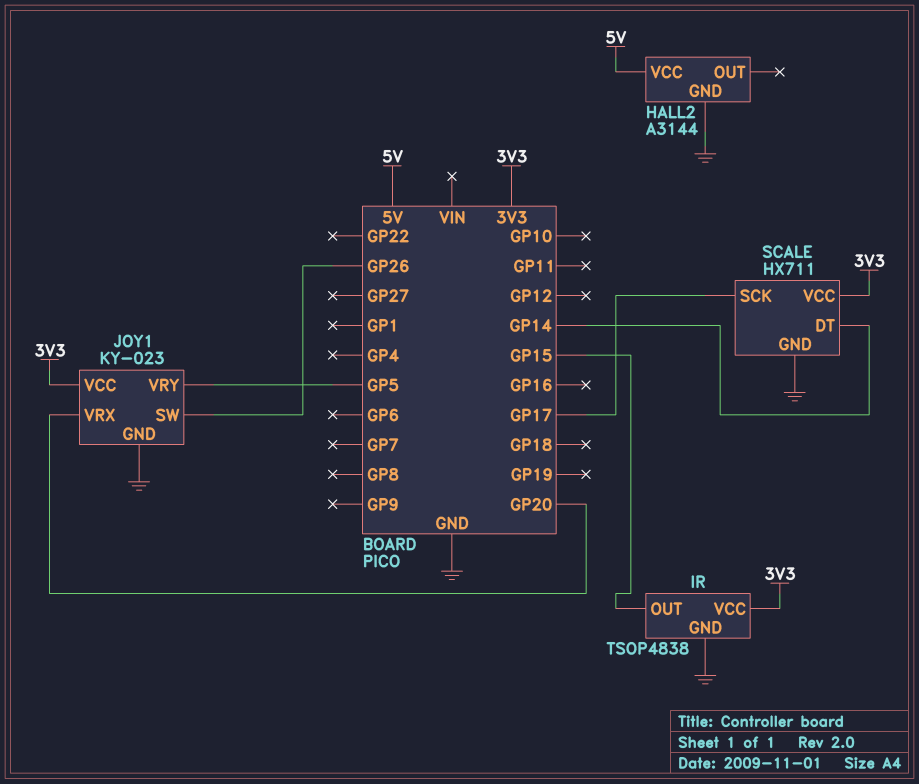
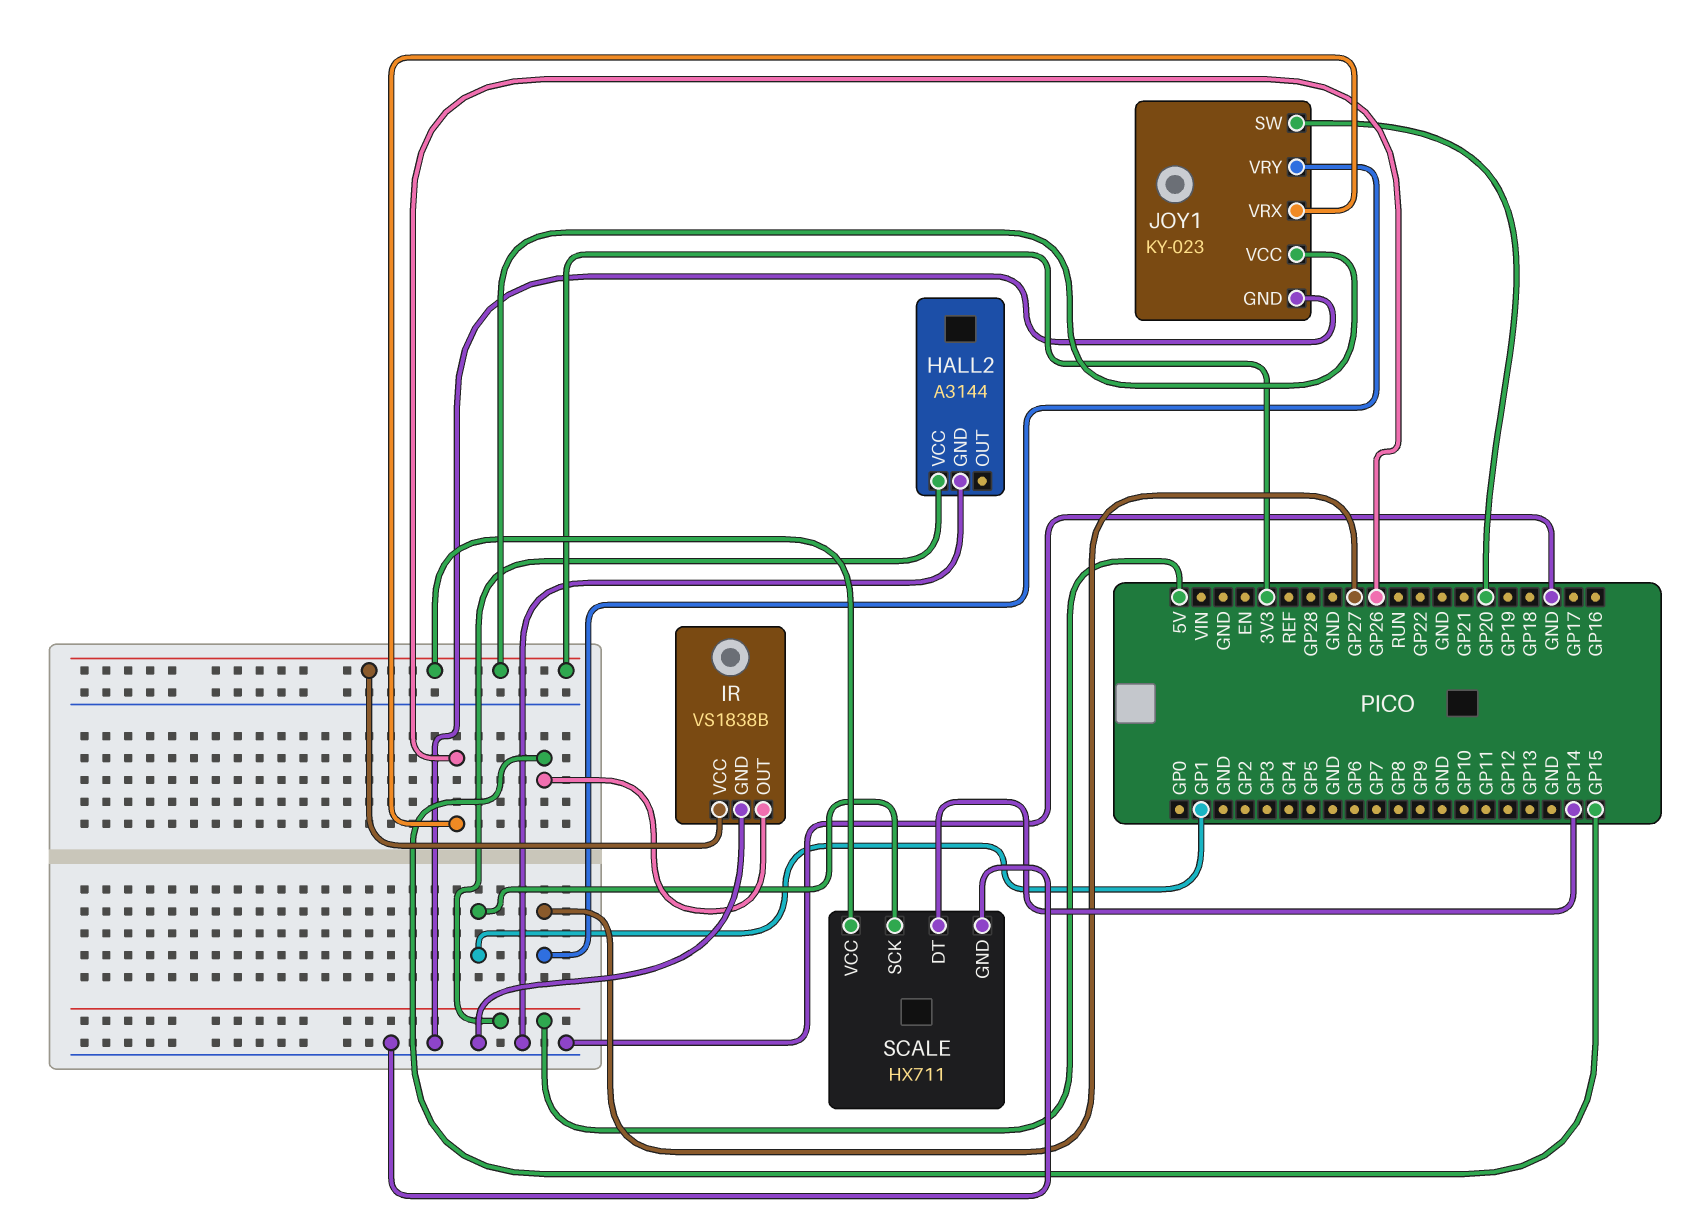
IR: TSOP4838 -> VS1838B
JOY1 pin SW: GP26 -> GP20
JOY1 pin VRX: GP20 -> GP26
JOY1 pin VRY: GP5 -> GP27
SCALE pin SCK: GP17 -> GP1

